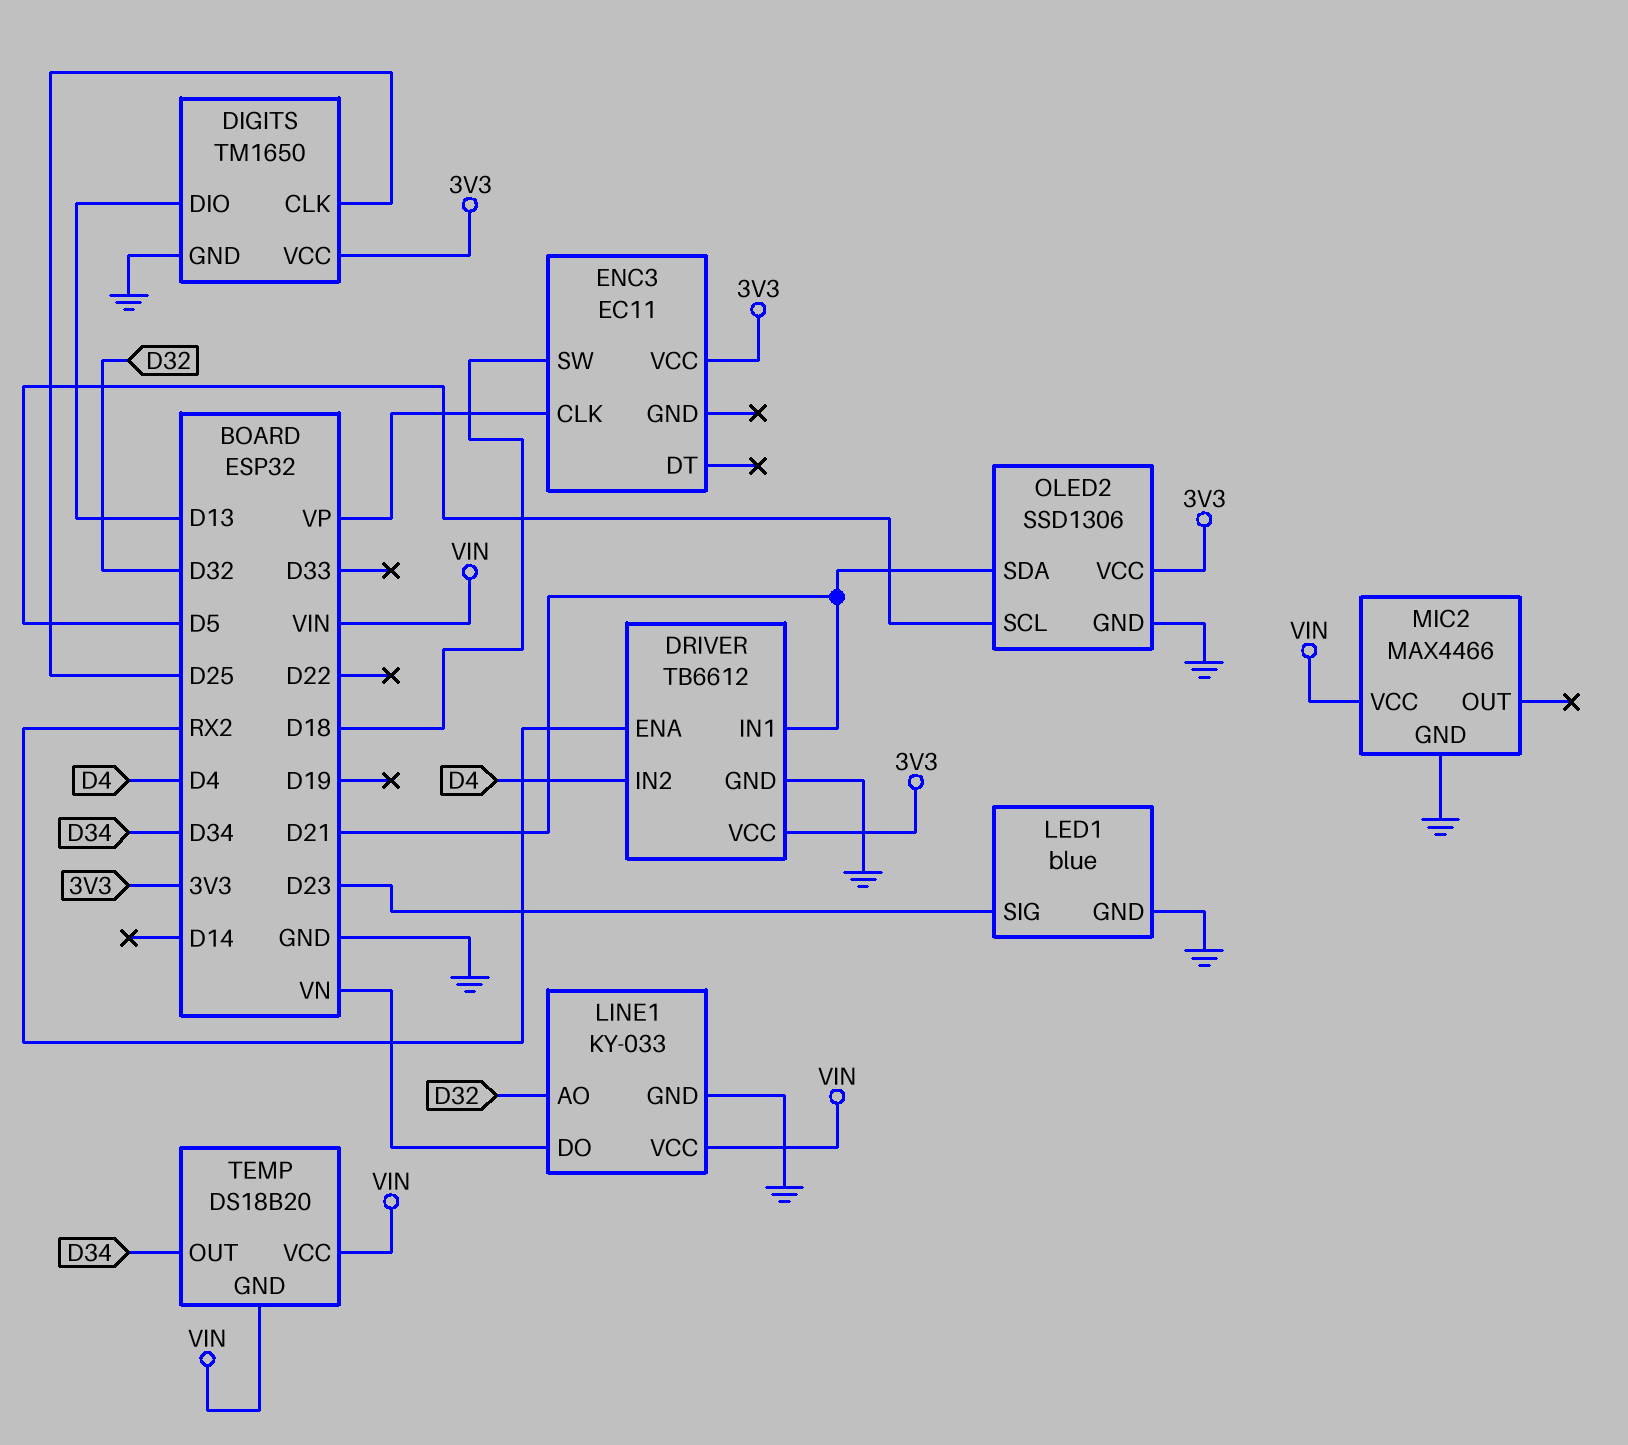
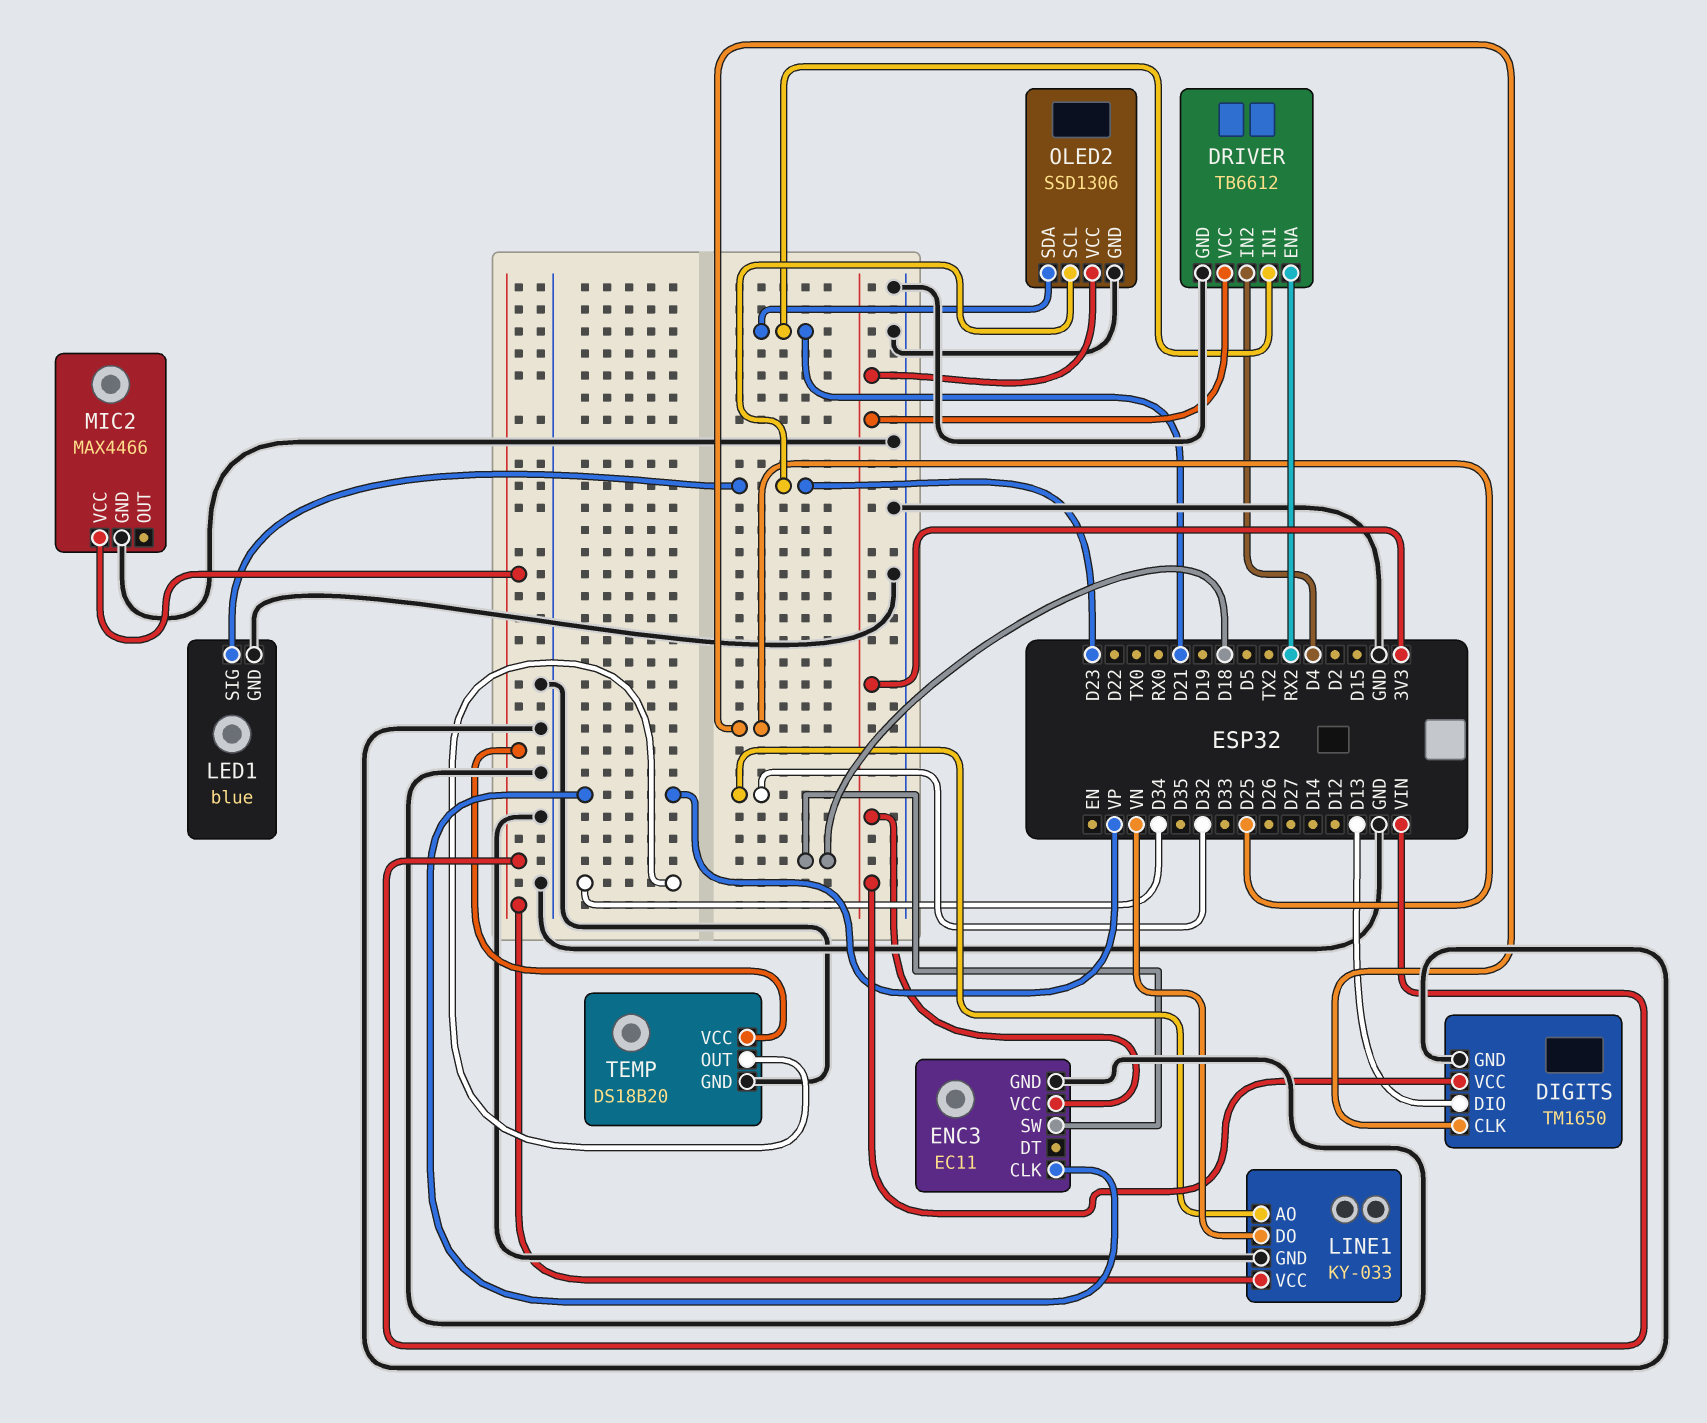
ENC3 pin GND: none -> GND
OLED2 pin SCL: D5 -> D23
TEMP pin GND: VIN -> GND

